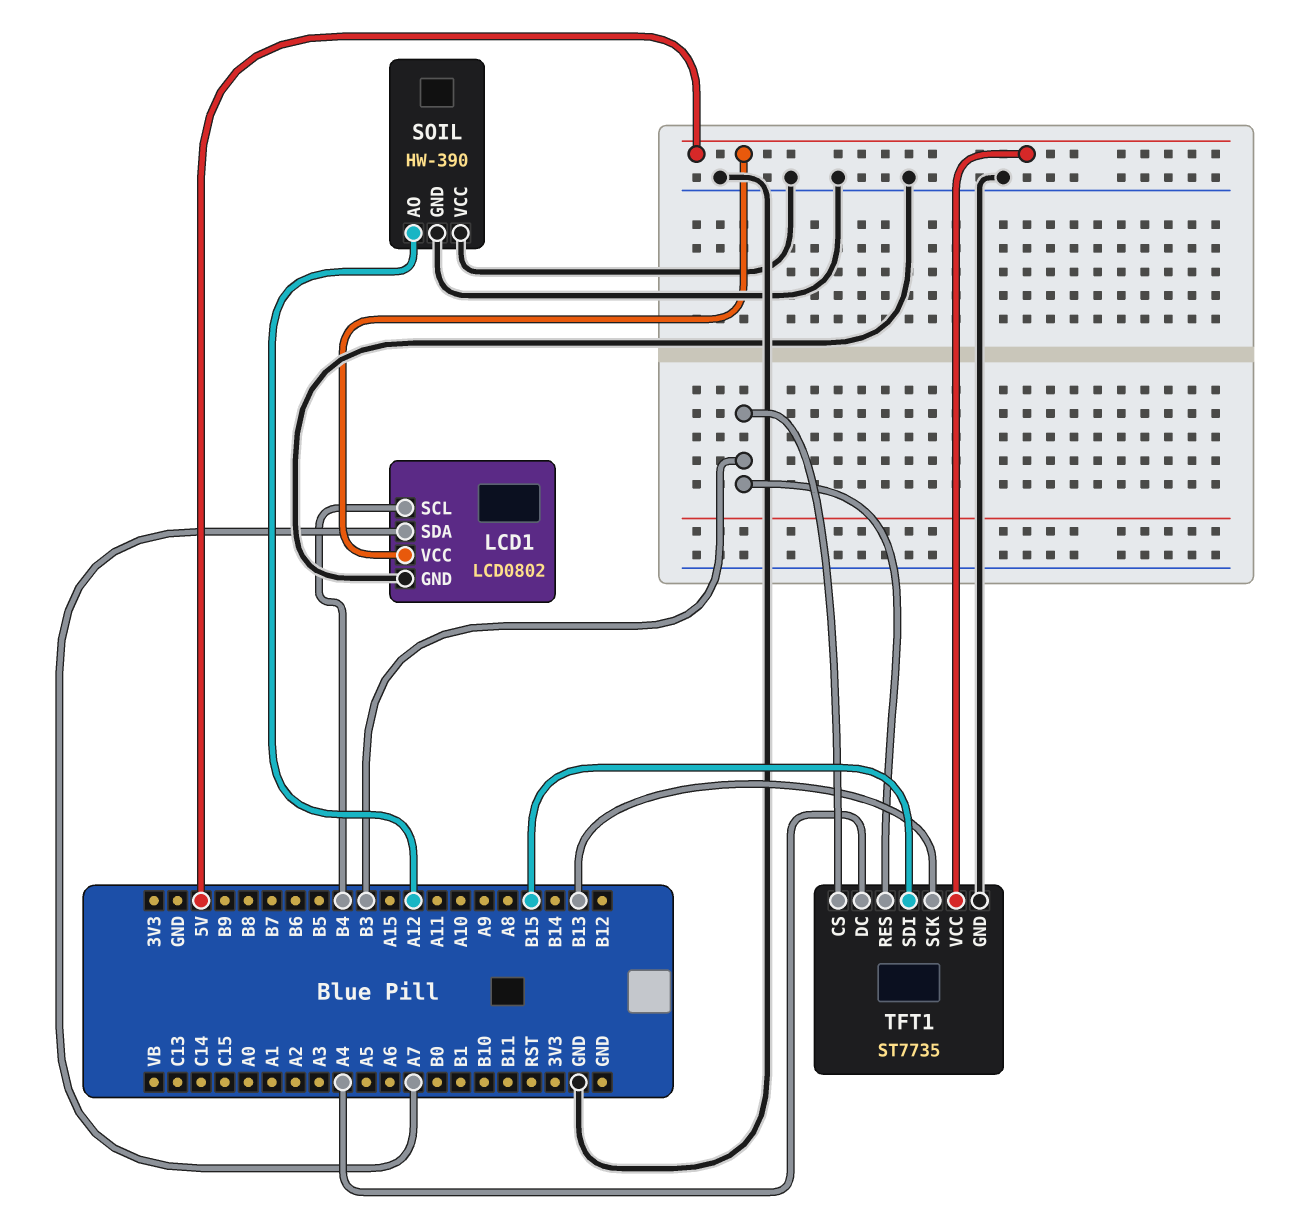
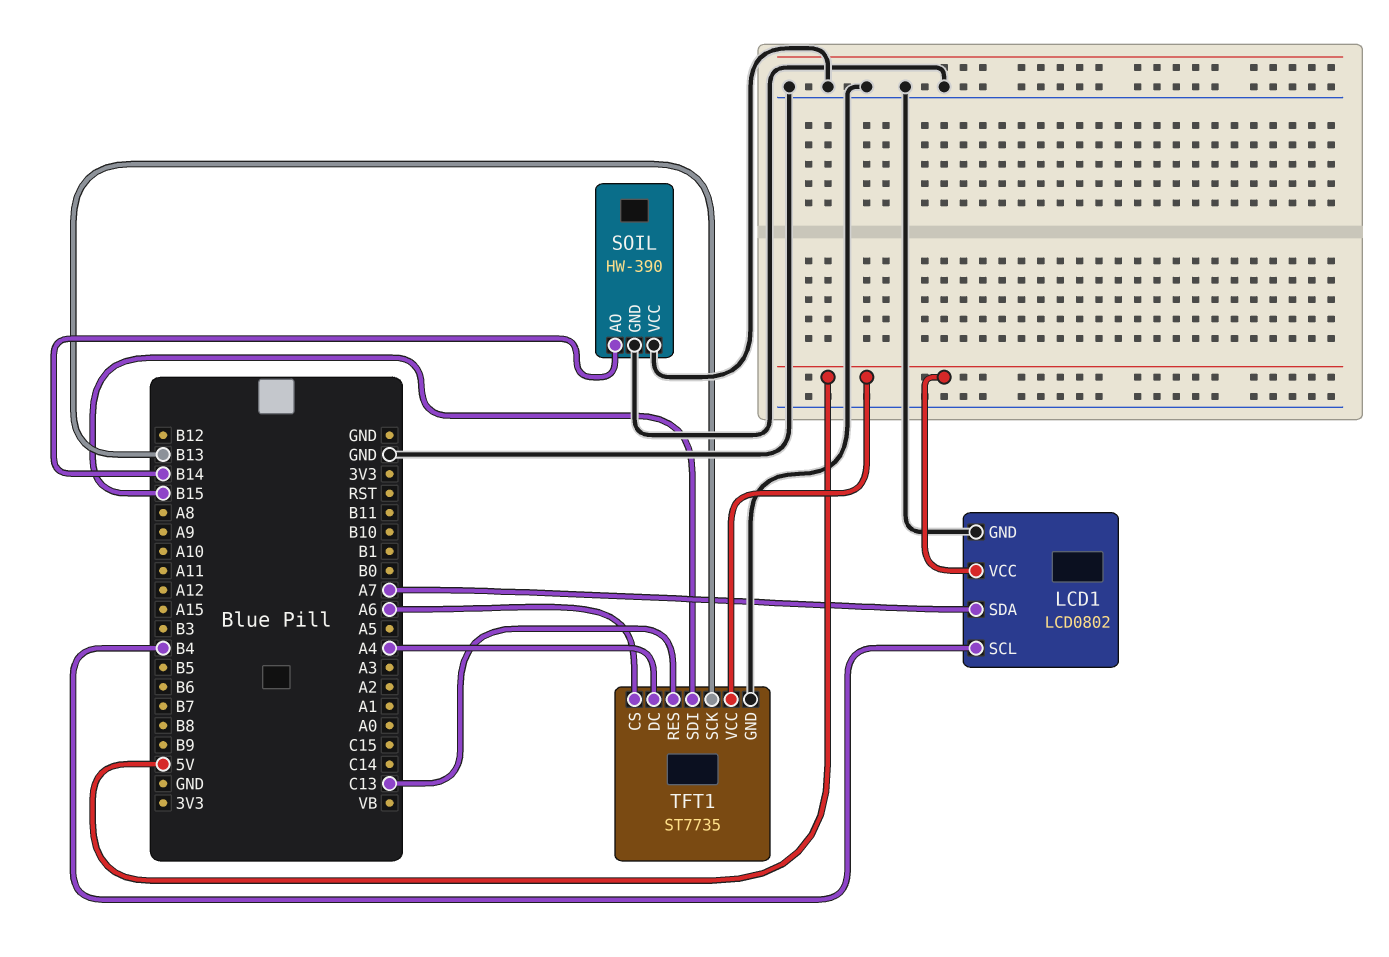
SOIL pin AO: A12 -> B14
TFT1 pin CS: B3 -> A6
TFT1 pin RES: B3 -> C13

